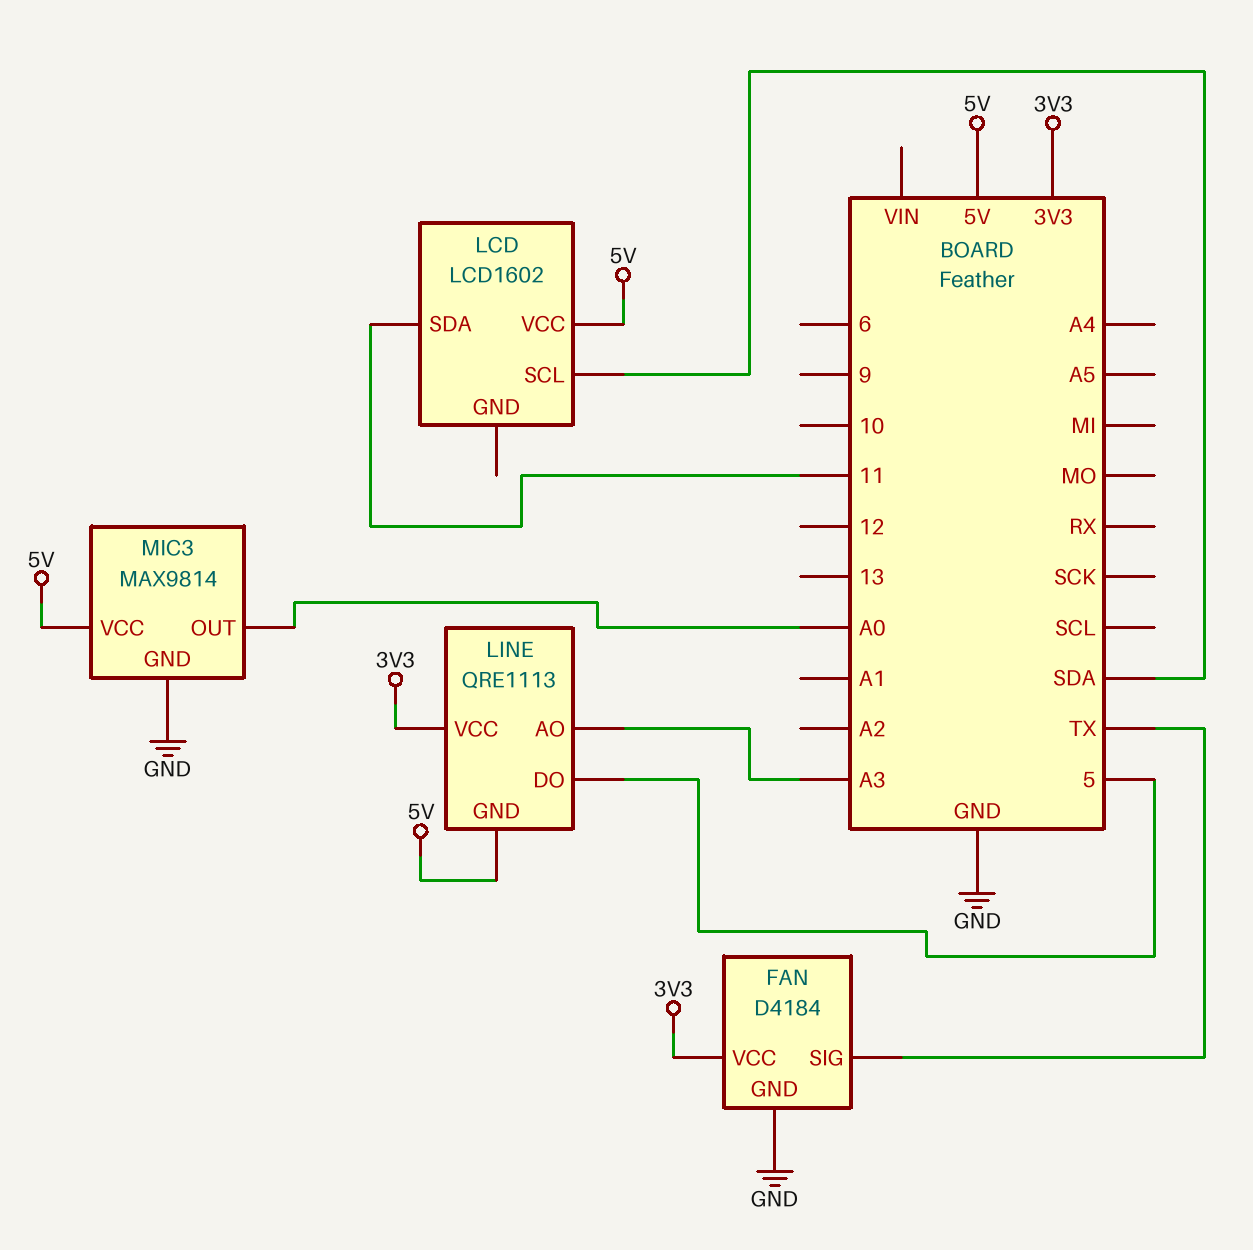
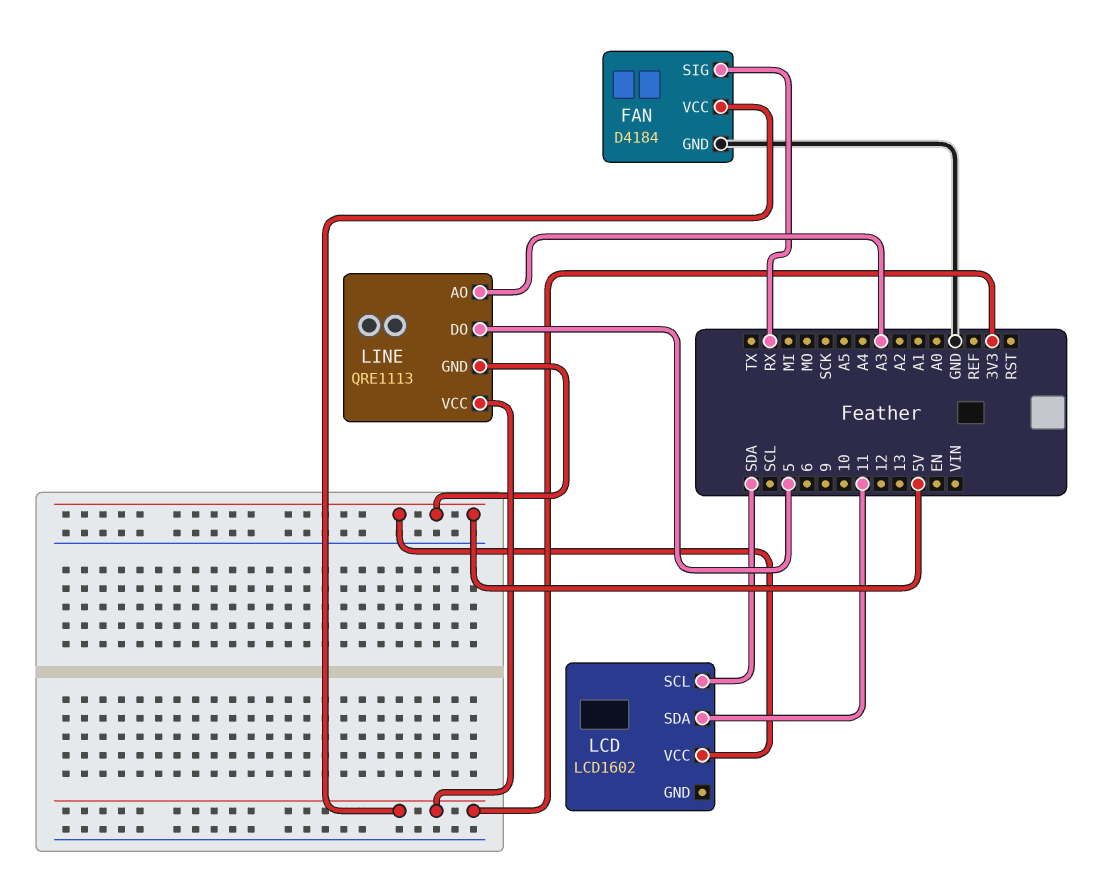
FAN pin SIG: TX -> RX
MIC3: MAX9814 -> none
MIC3 pin GND: GND -> none
MIC3 pin OUT: A0 -> none
MIC3 pin VCC: 5V -> none

